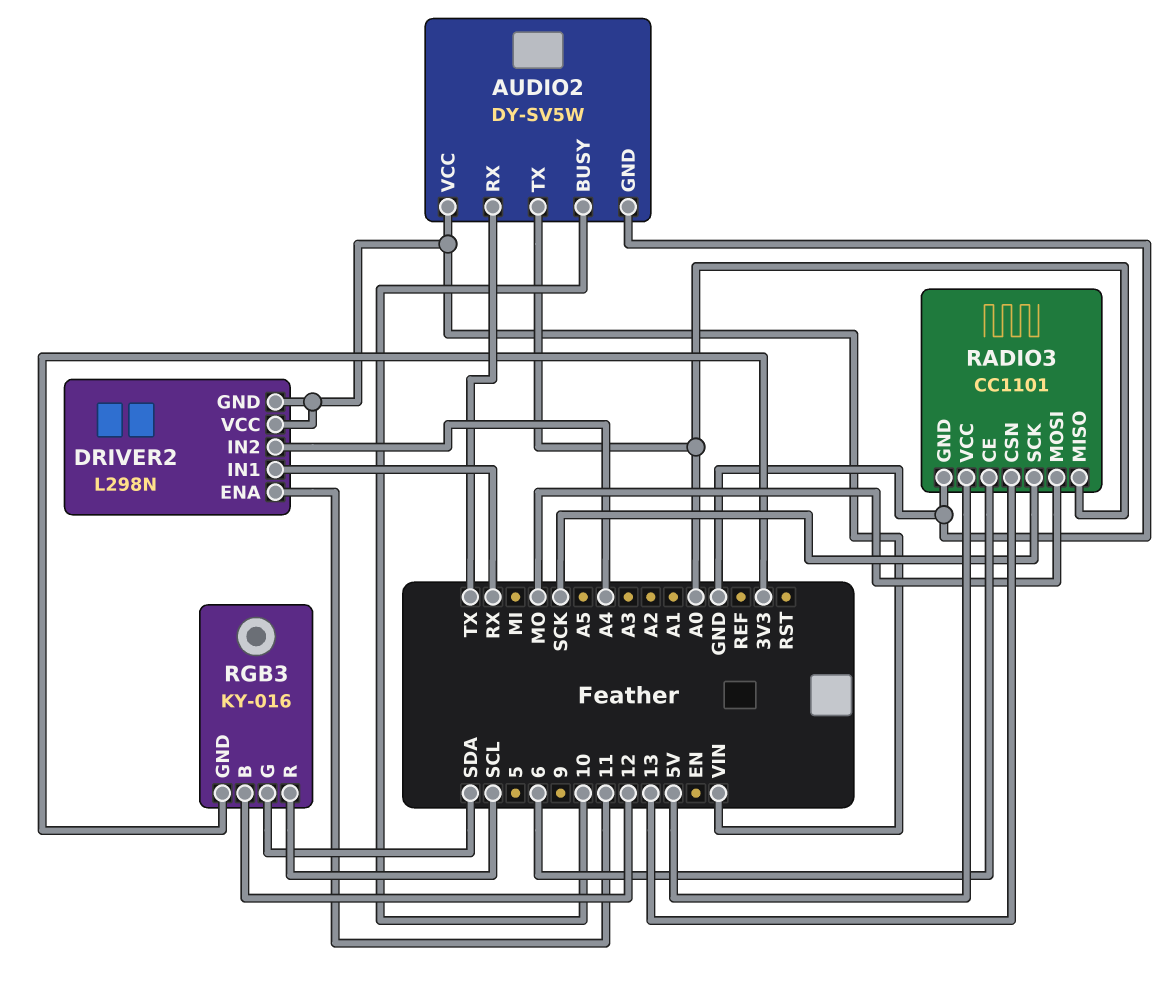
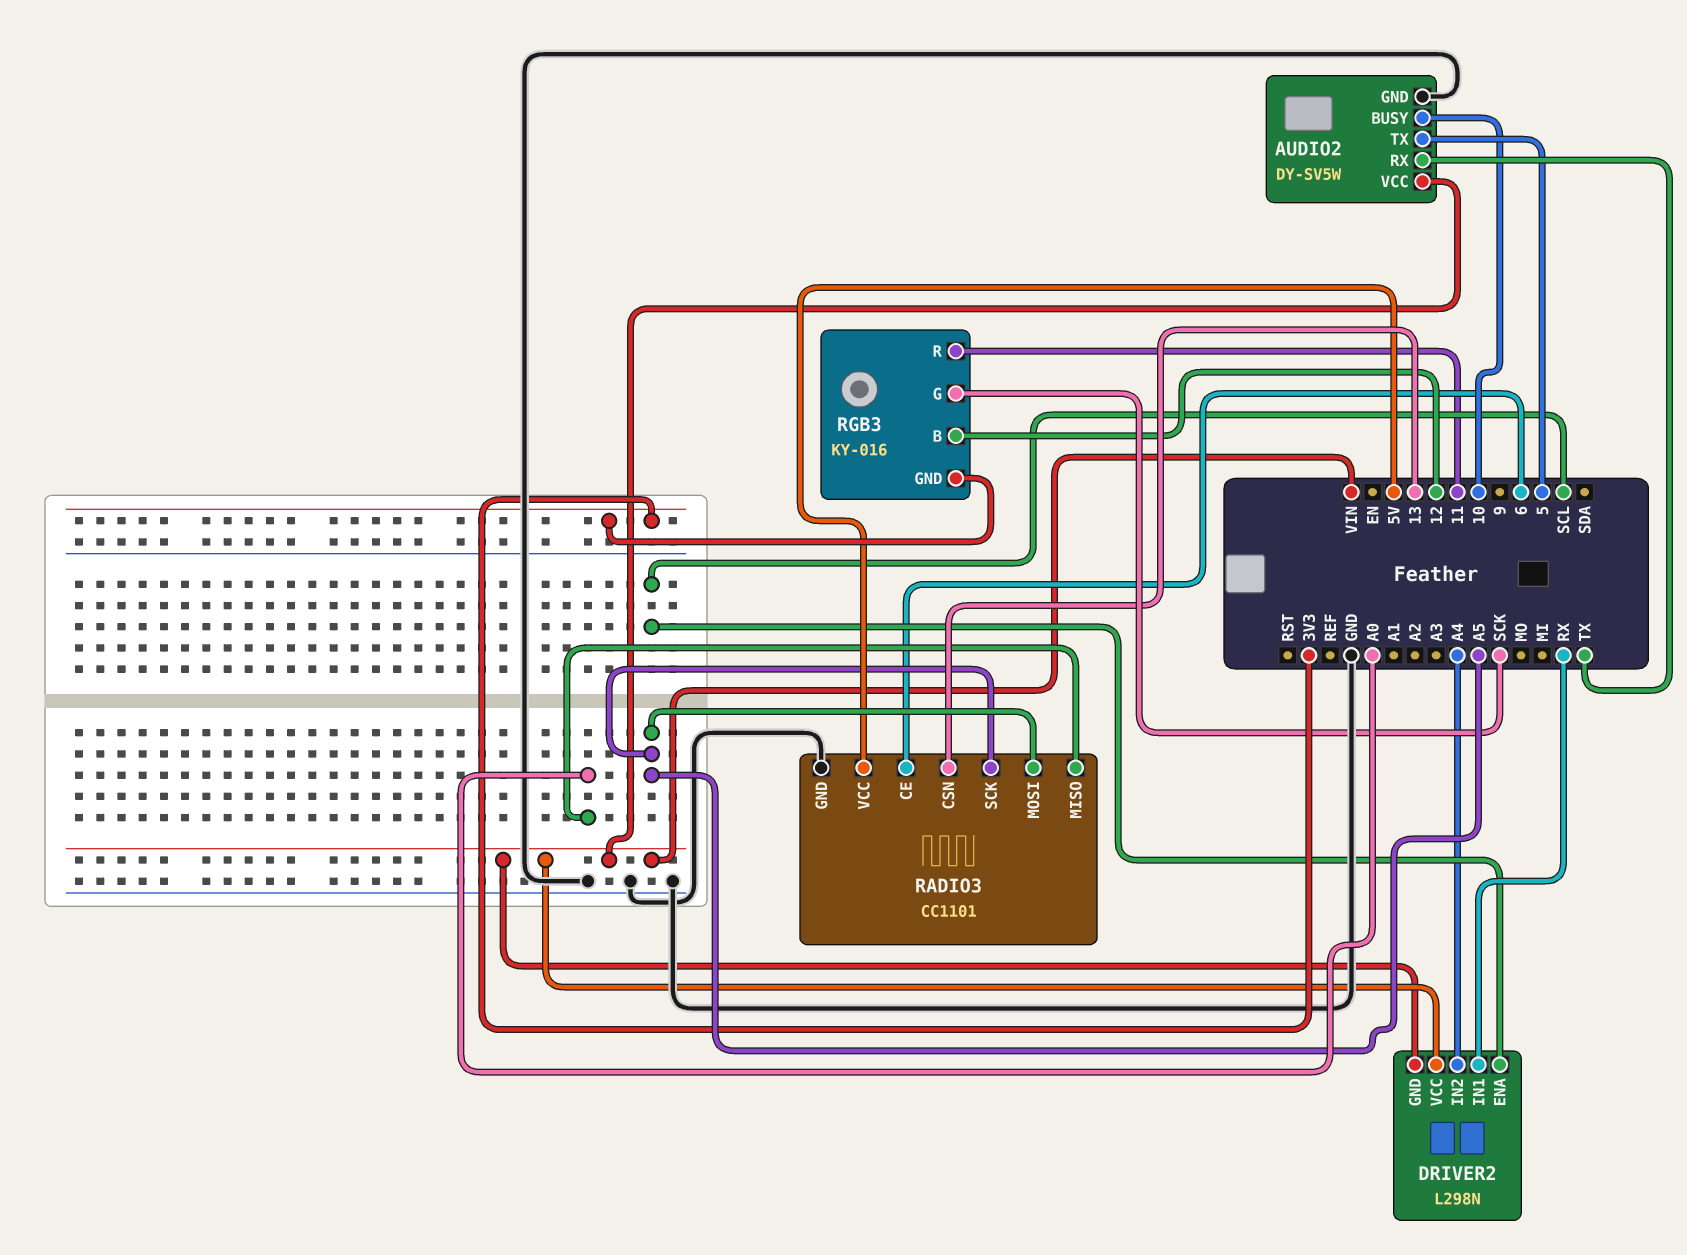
AUDIO2 pin TX: A0 -> 5
DRIVER2 pin ENA: 11 -> SCL
RADIO3 pin MOSI: MO -> A5
RADIO3 pin SCK: SCK -> A5
RGB3 pin G: SDA -> SCK
RGB3 pin R: SCL -> 11

